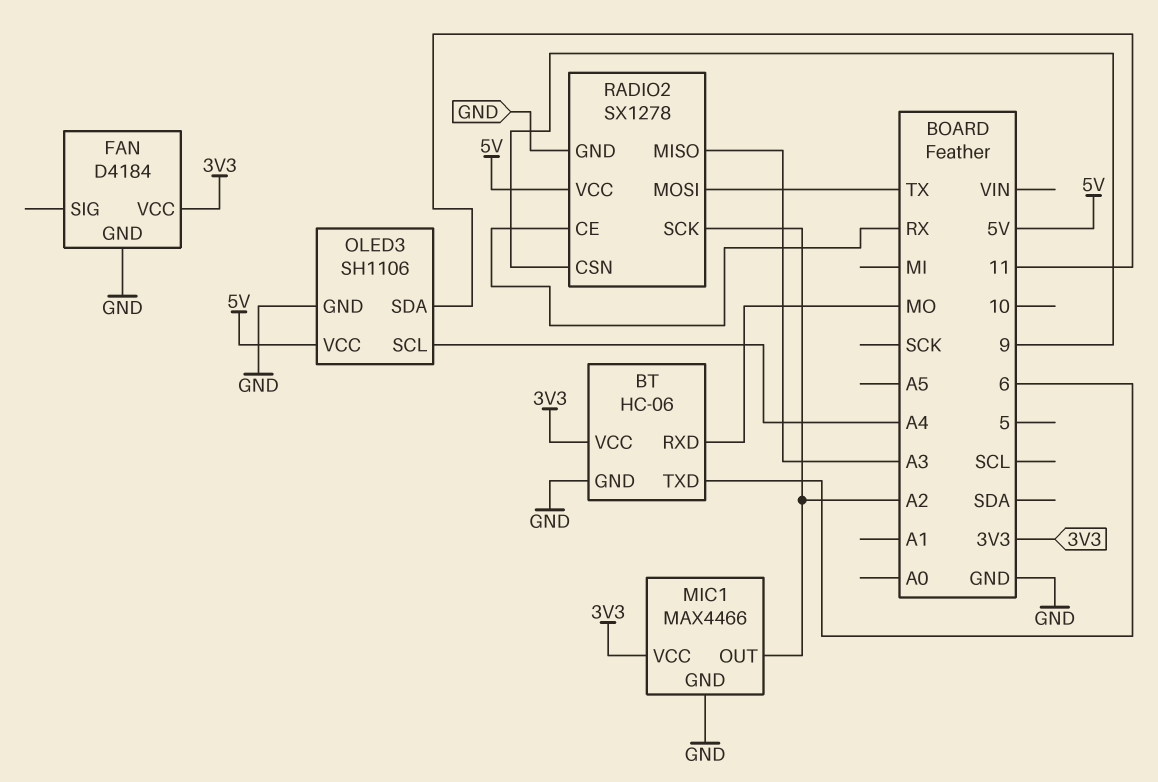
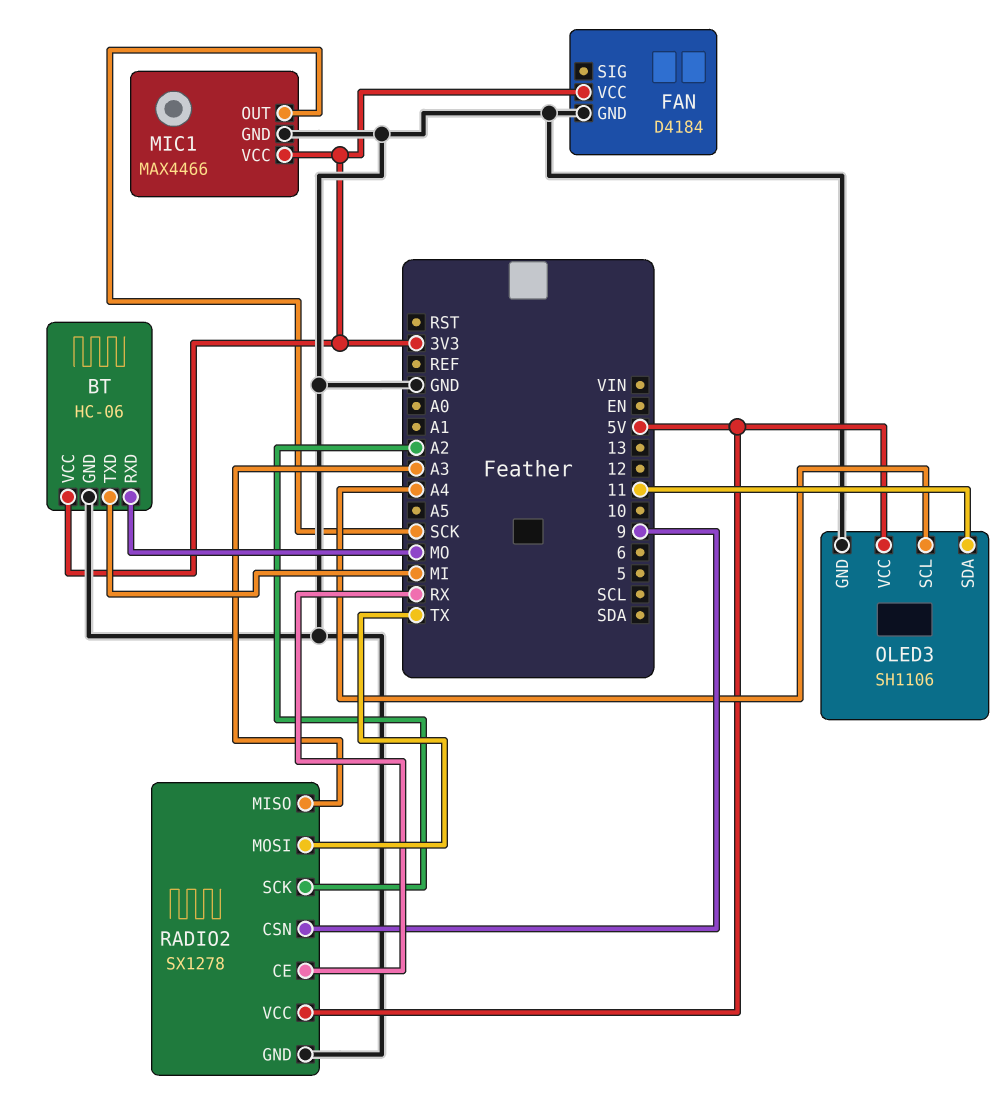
BT pin TXD: 6 -> MI
MIC1 pin OUT: A2 -> SCK

